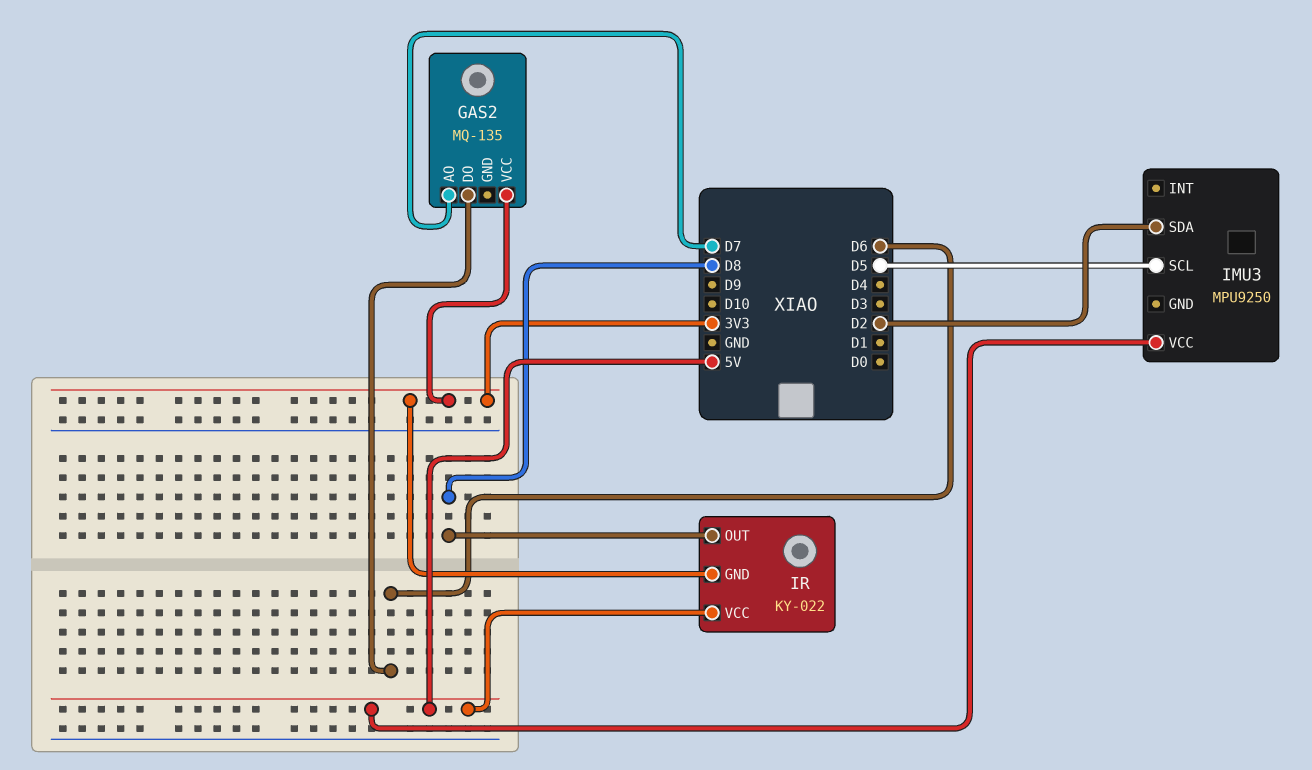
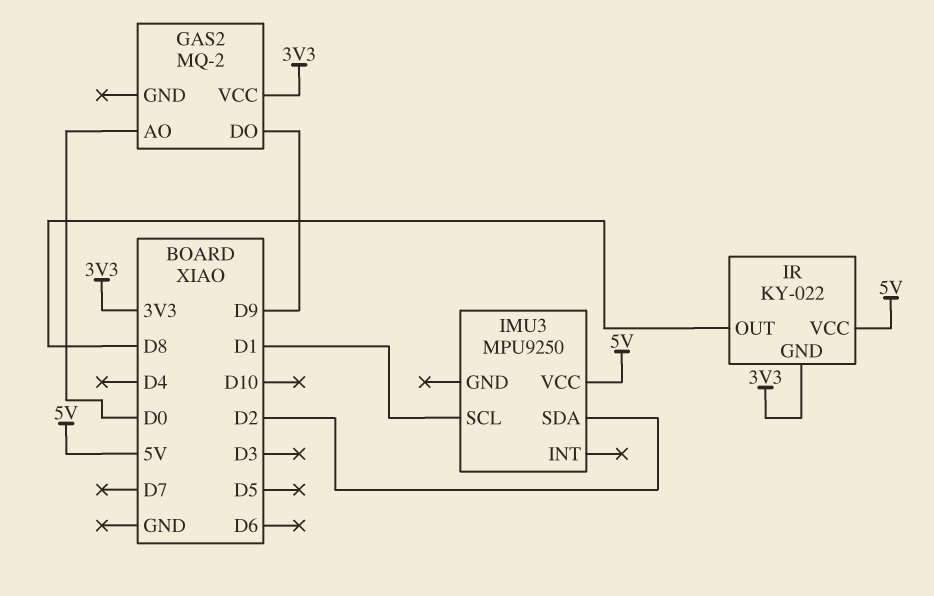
GAS2: MQ-135 -> MQ-2
GAS2 pin AO: D7 -> D0
GAS2 pin DO: D6 -> D9
IMU3 pin SCL: D5 -> D1

